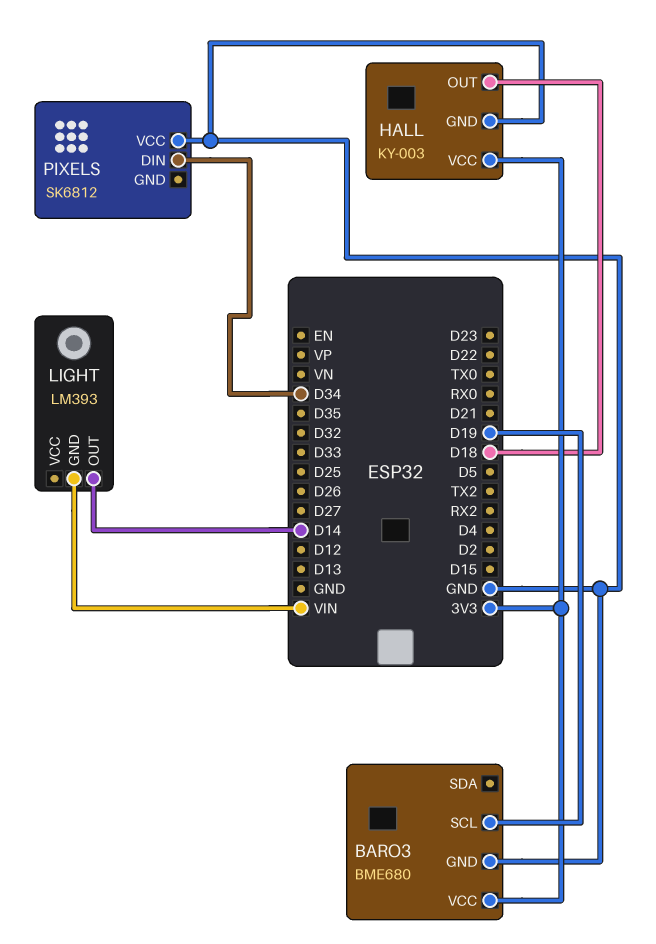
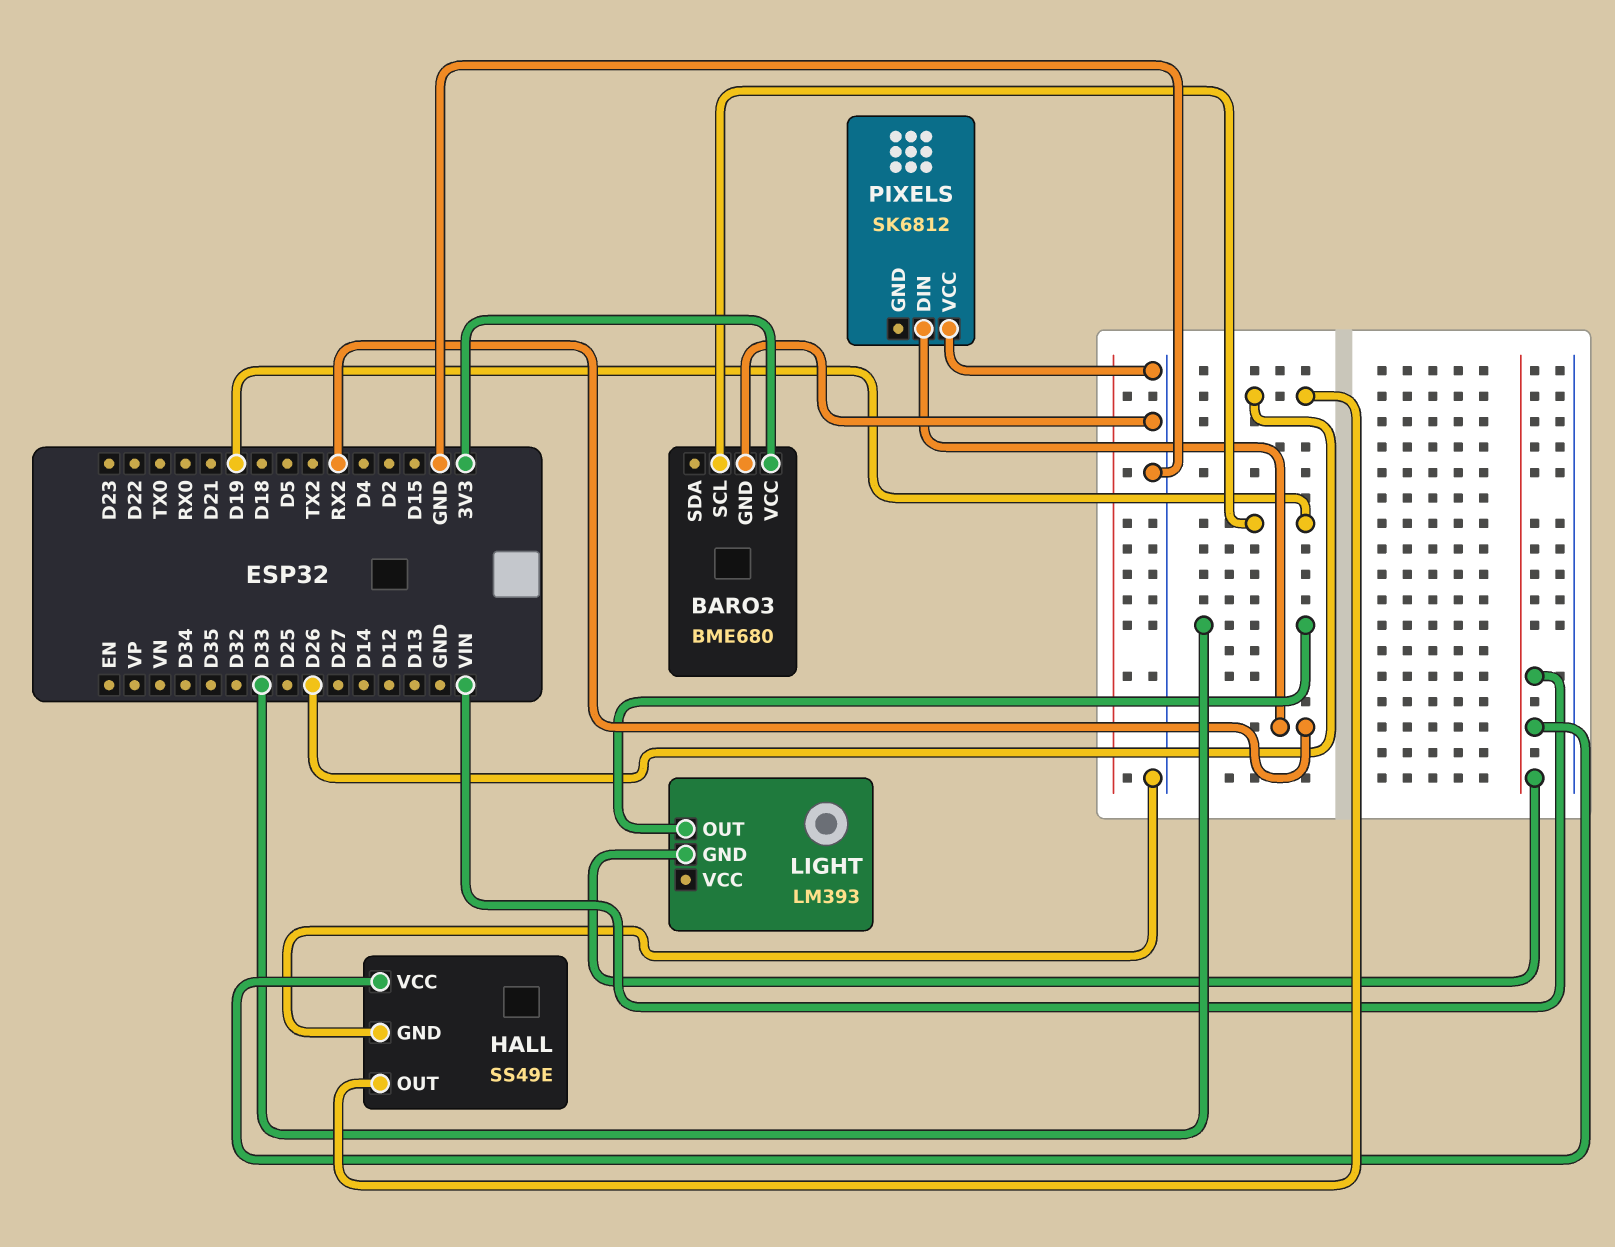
HALL: KY-003 -> SS49E
HALL pin OUT: D18 -> D26
HALL pin VCC: 3V3 -> VIN
LIGHT pin OUT: D14 -> D33
PIXELS pin DIN: D34 -> RX2

